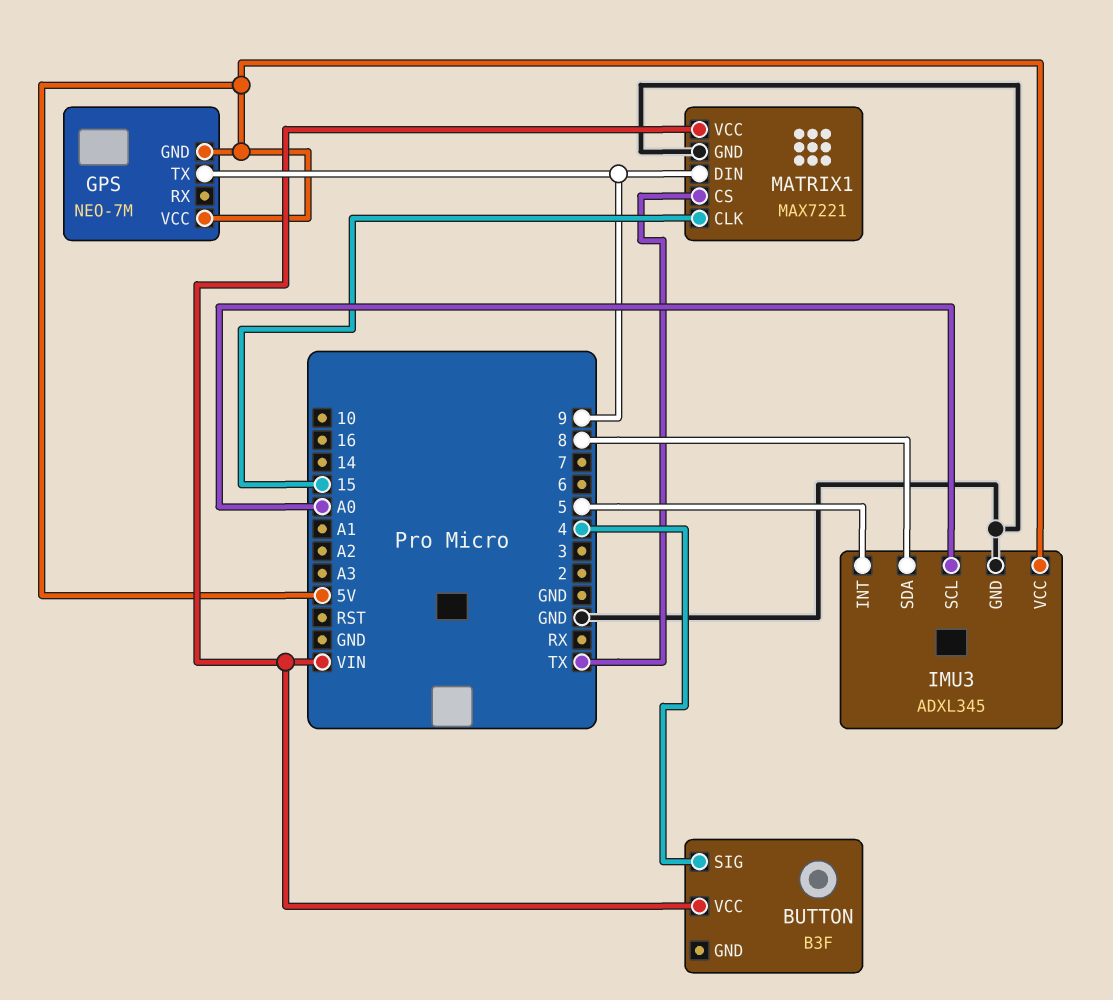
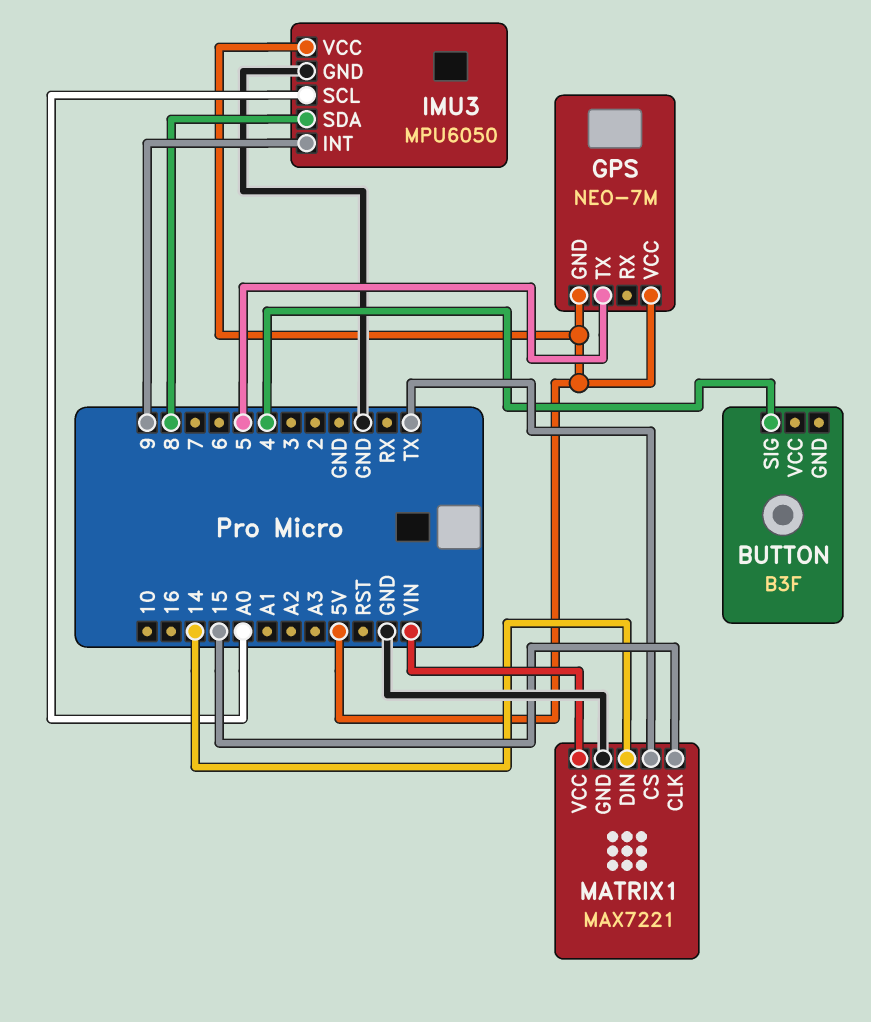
BUTTON pin VCC: VIN -> none
GPS pin TX: 9 -> 5
IMU3: ADXL345 -> MPU6050
IMU3 pin INT: 5 -> 9
MATRIX1 pin DIN: 9 -> 14

